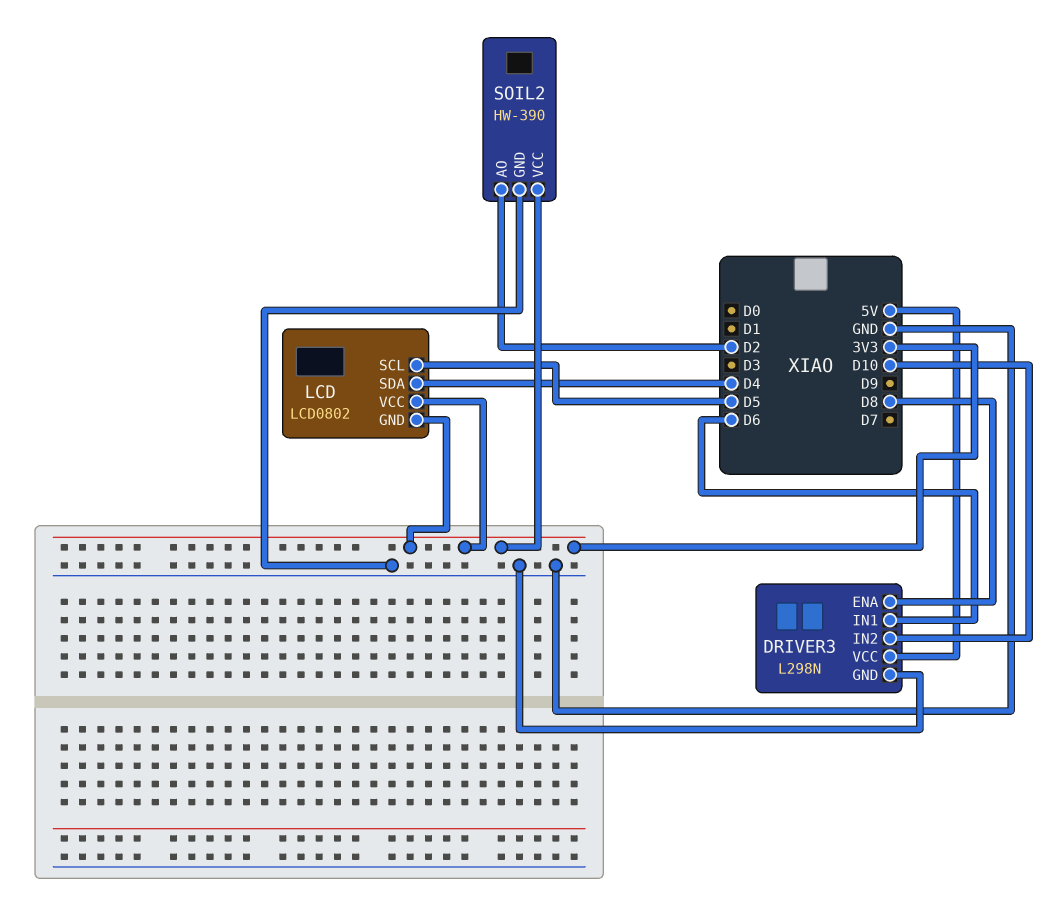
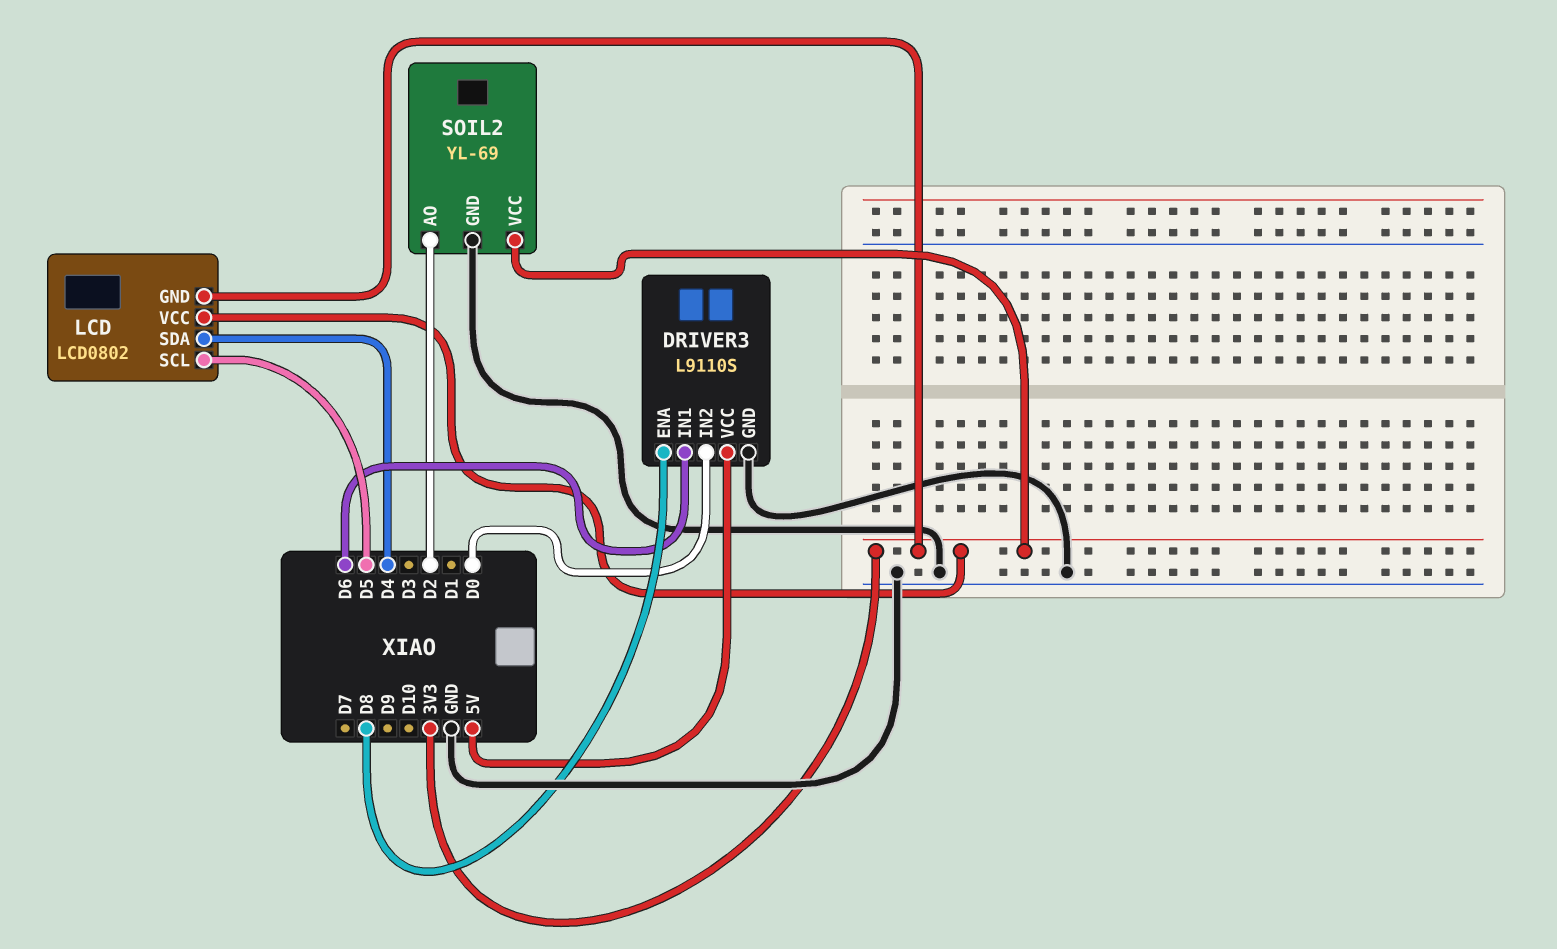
DRIVER3: L298N -> L9110S
DRIVER3 pin IN2: D10 -> D0
SOIL2: HW-390 -> YL-69

